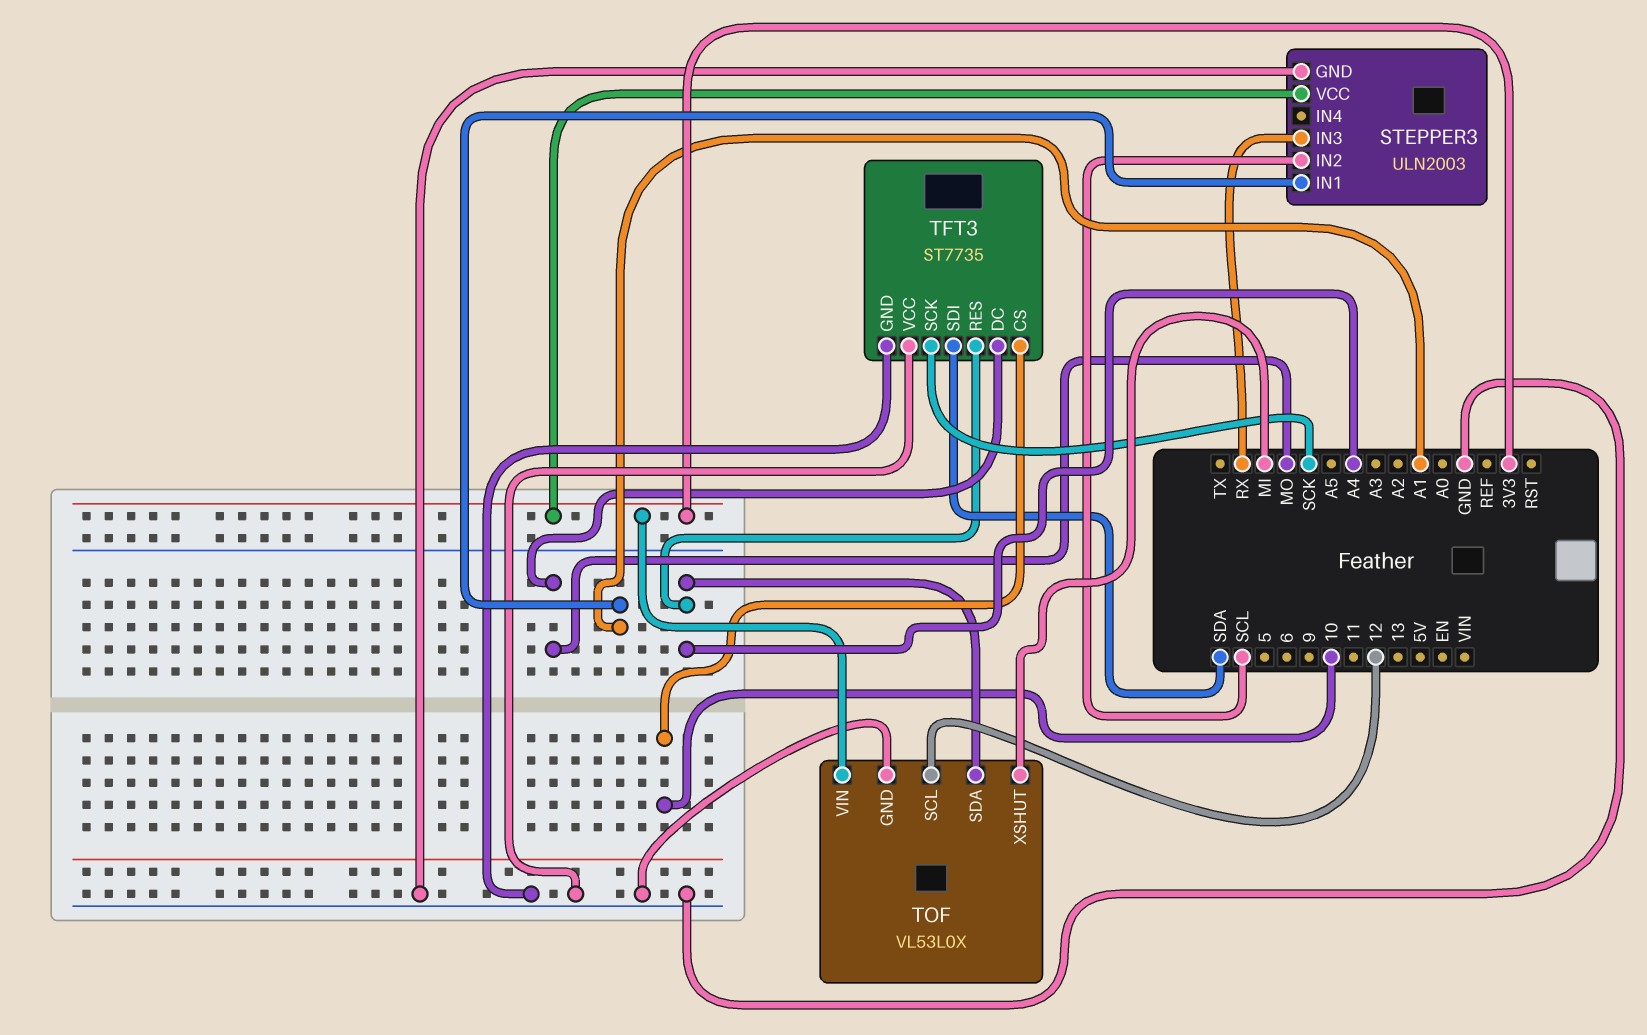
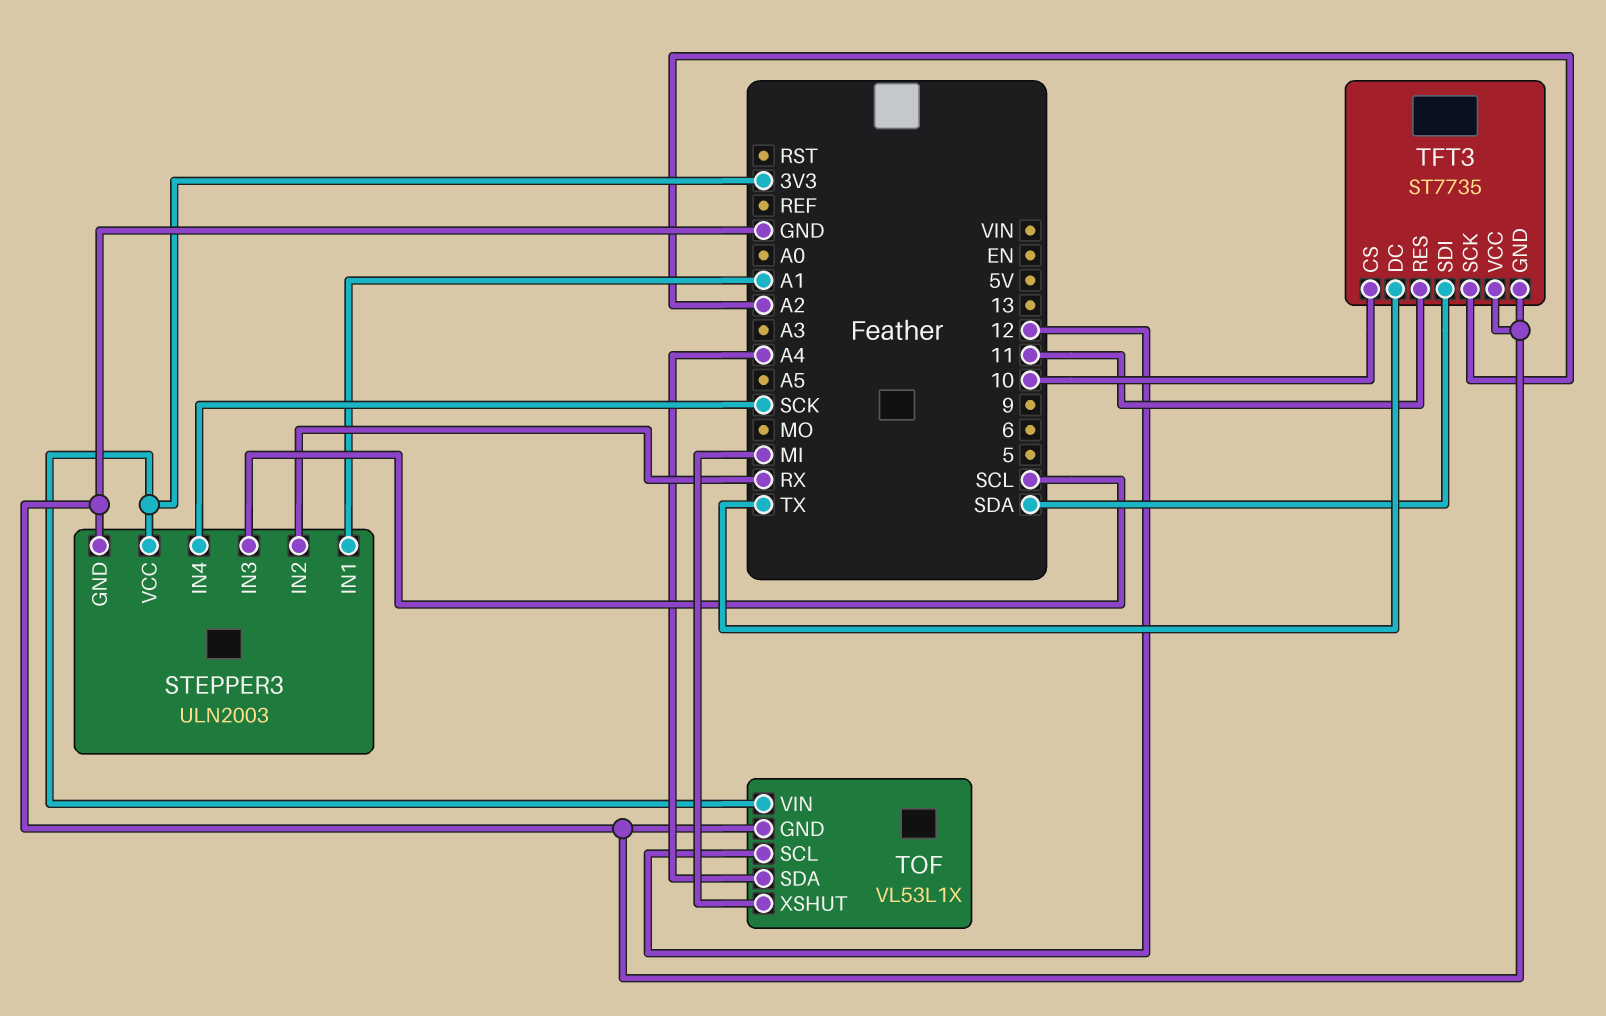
STEPPER3 pin IN2: SCL -> RX
STEPPER3 pin IN3: RX -> SCL
STEPPER3 pin IN4: none -> SCK
TFT3 pin DC: MO -> TX
TFT3 pin RES: A4 -> 11
TFT3 pin SCK: SCK -> A2
TOF: VL53L0X -> VL53L1X

